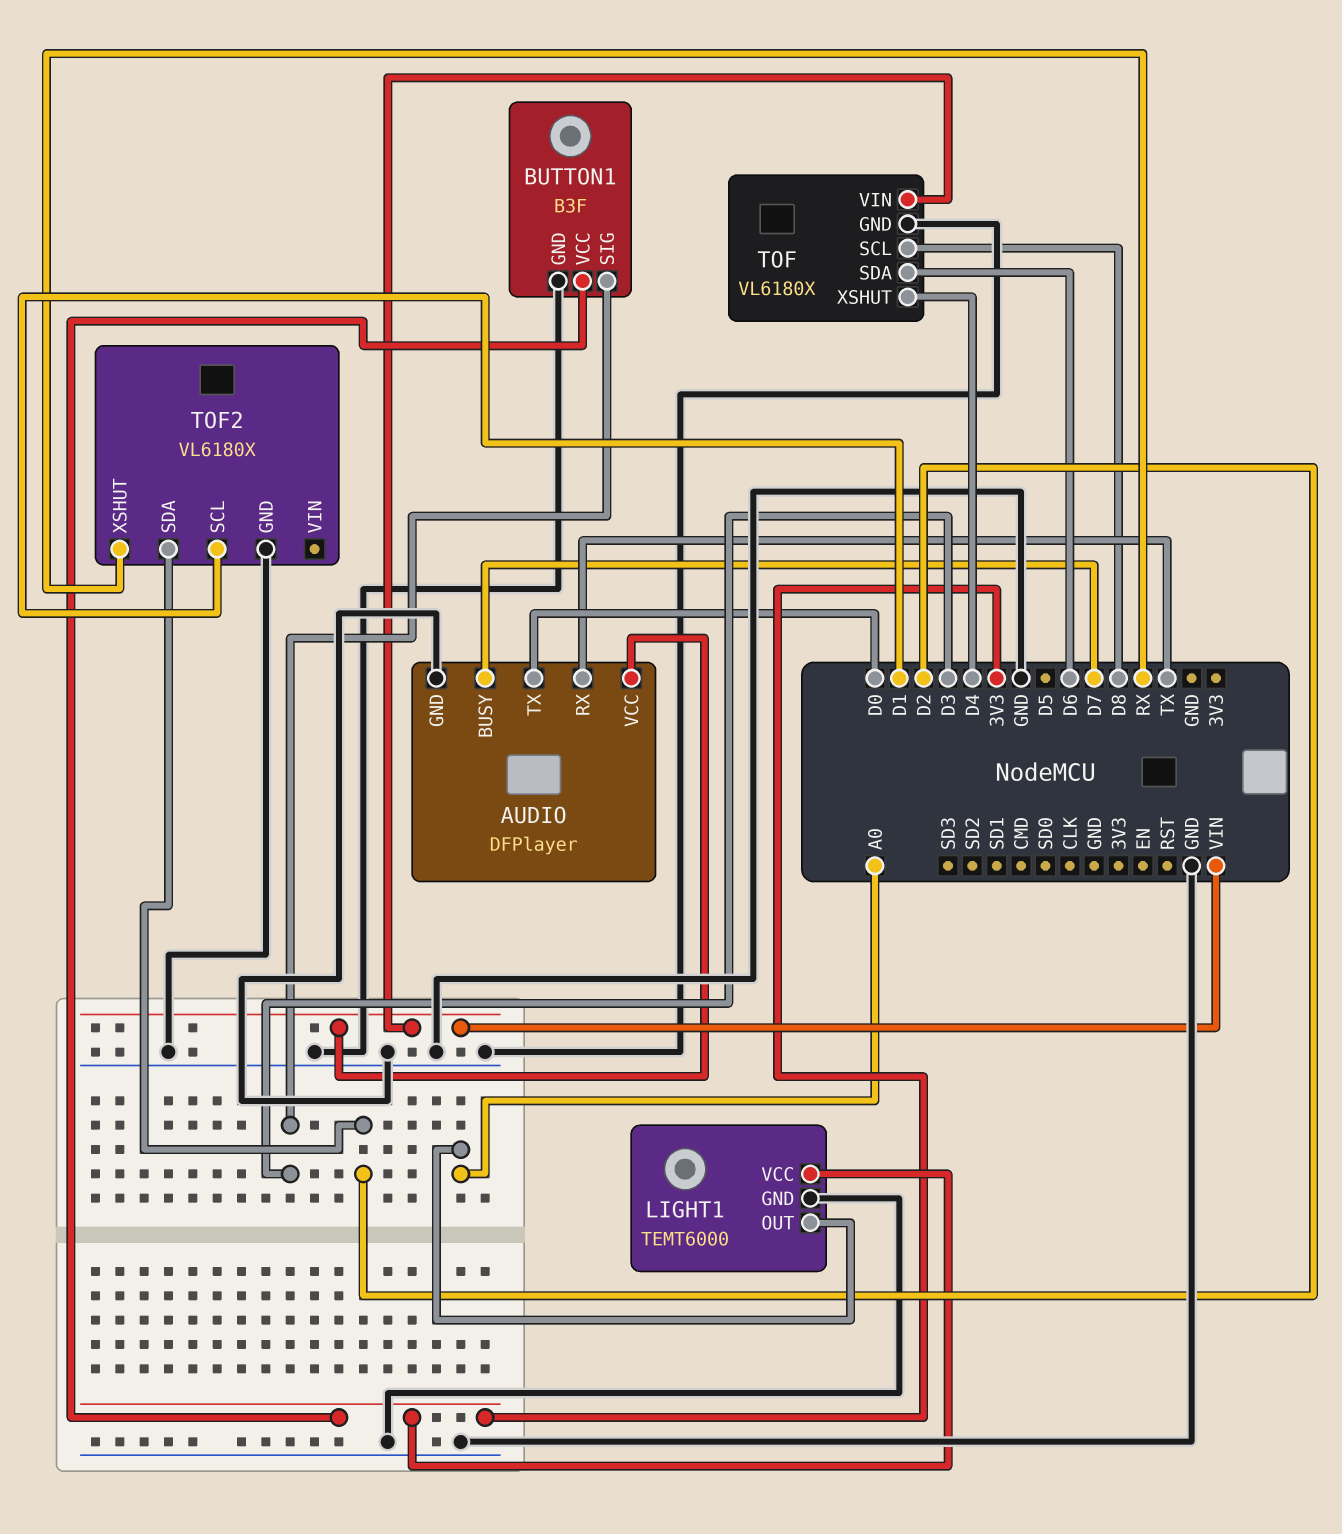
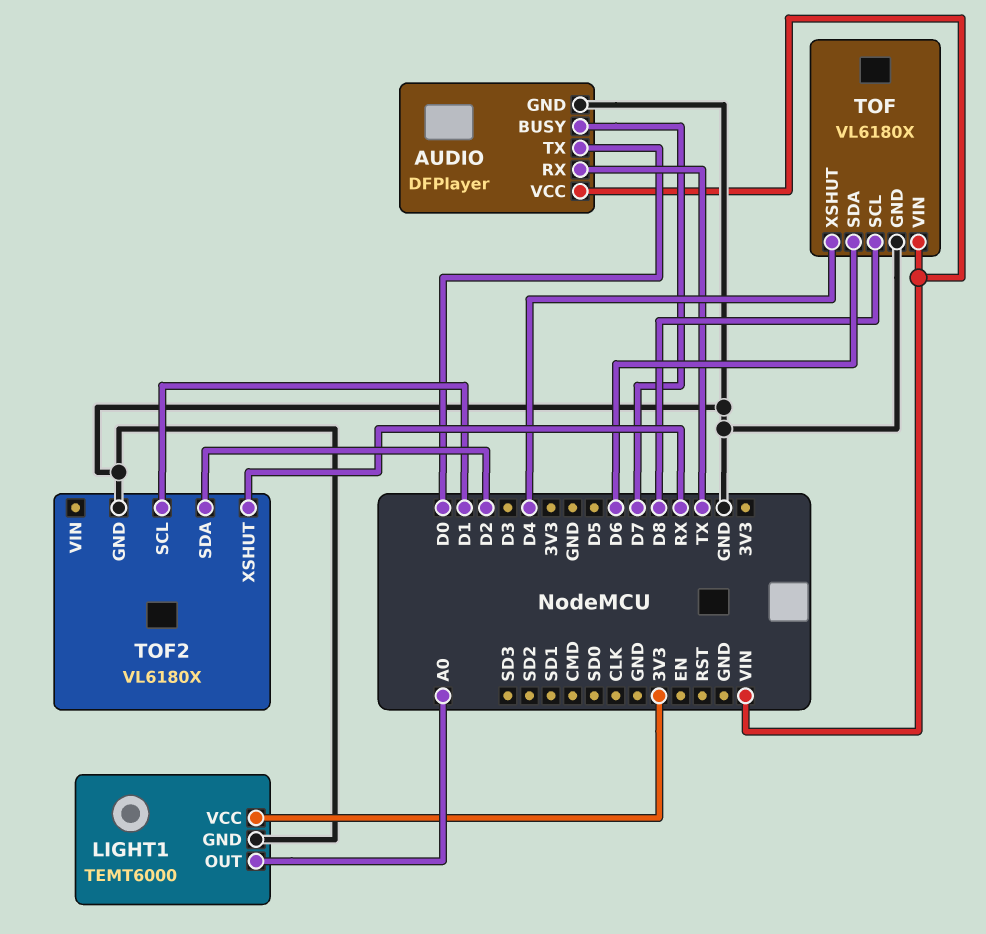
BUTTON1: B3F -> none
BUTTON1 pin GND: GND -> none
BUTTON1 pin SIG: D3 -> none
BUTTON1 pin VCC: 3V3 -> none

